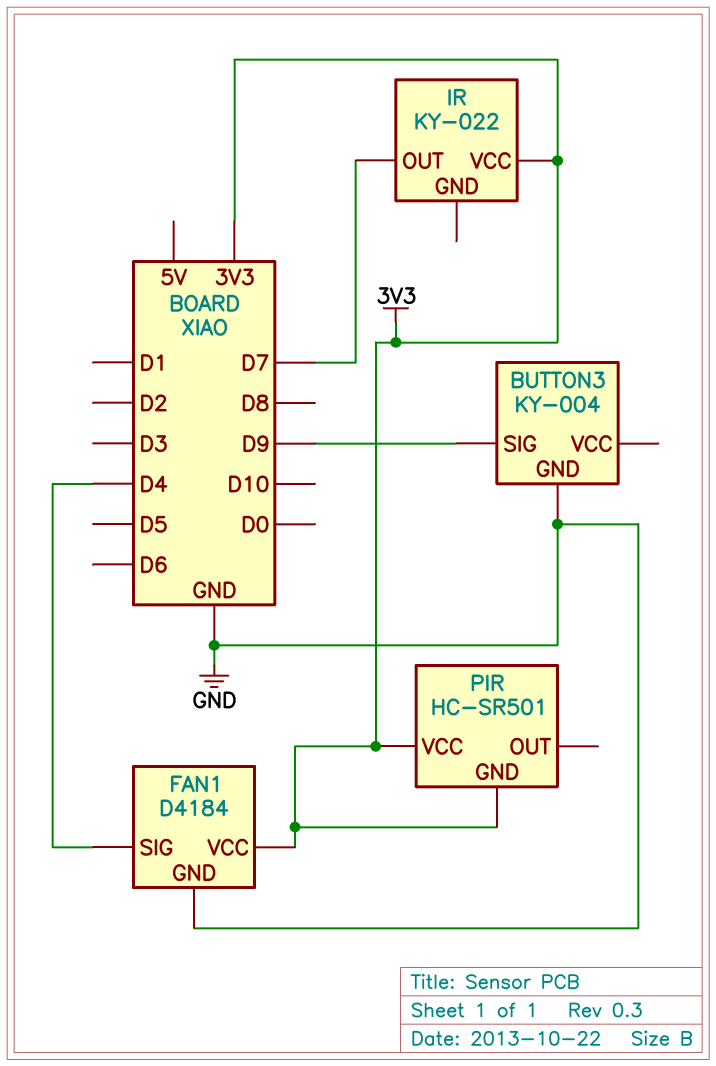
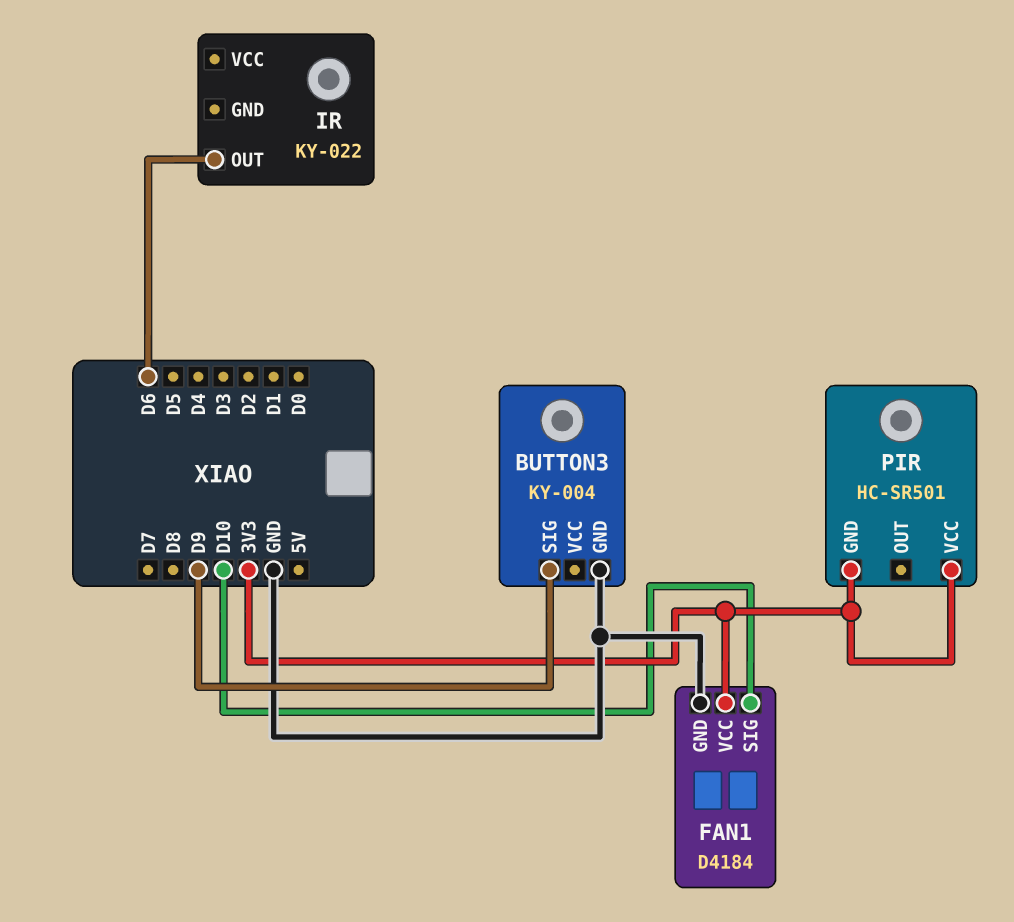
FAN1 pin SIG: D4 -> D10
IR pin OUT: D7 -> D6
IR pin VCC: 3V3 -> none

